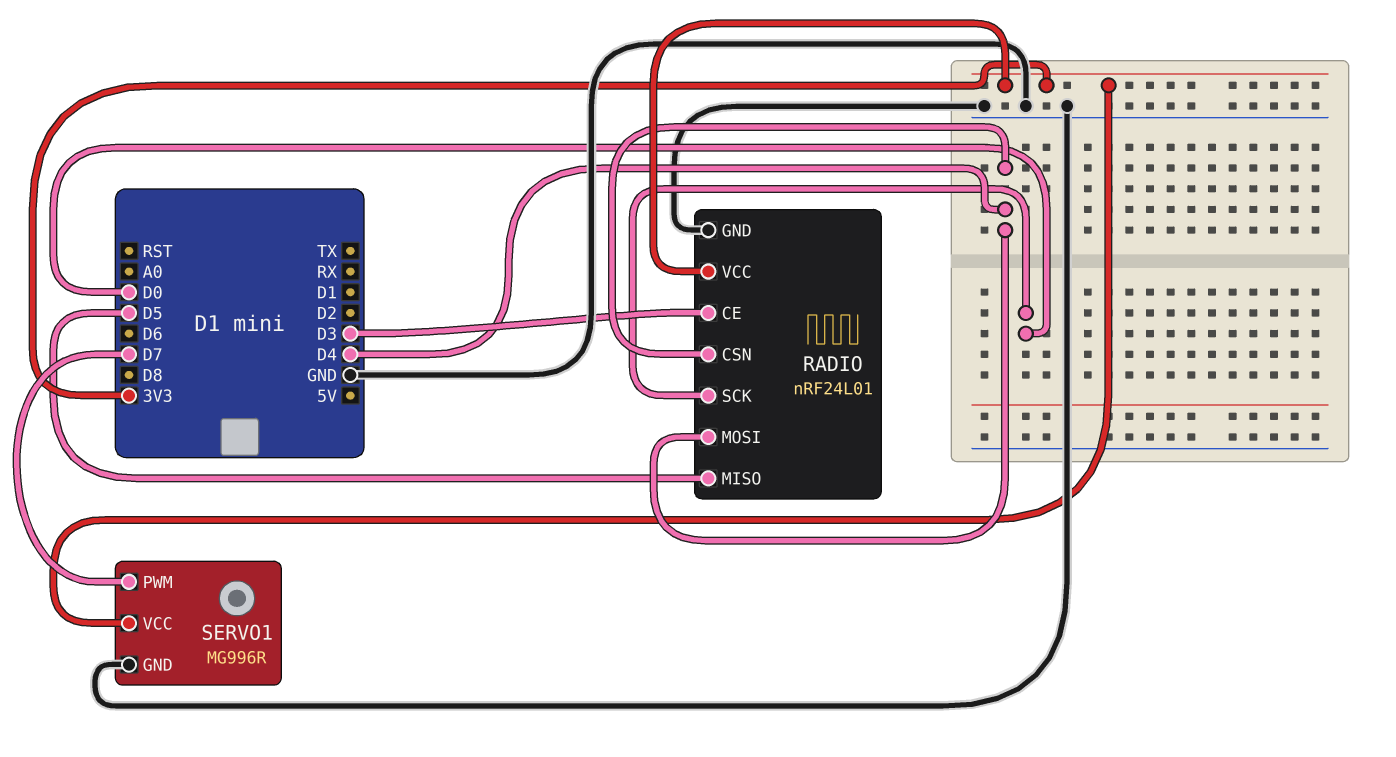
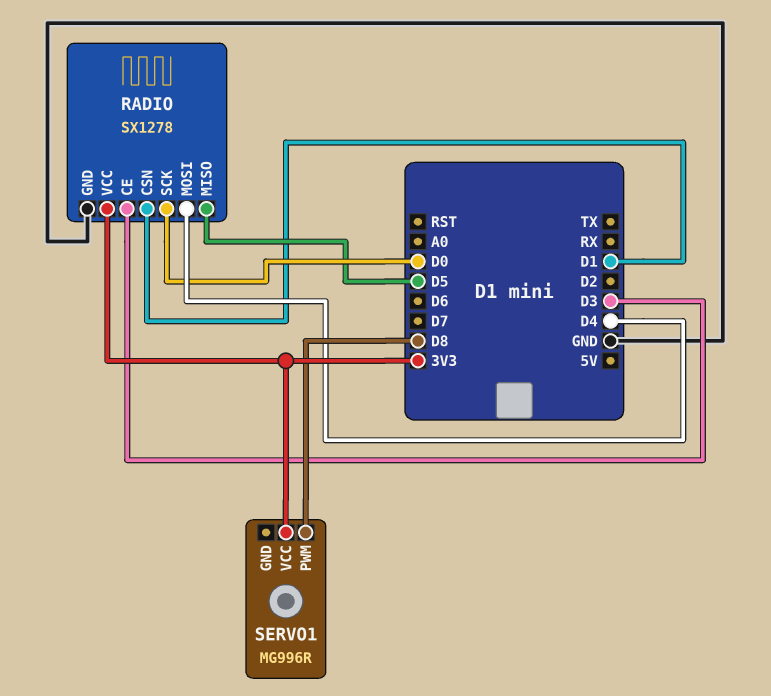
RADIO: nRF24L01 -> SX1278
RADIO pin CSN: D4 -> D1
SERVO1 pin GND: GND -> none
SERVO1 pin PWM: D7 -> D8

